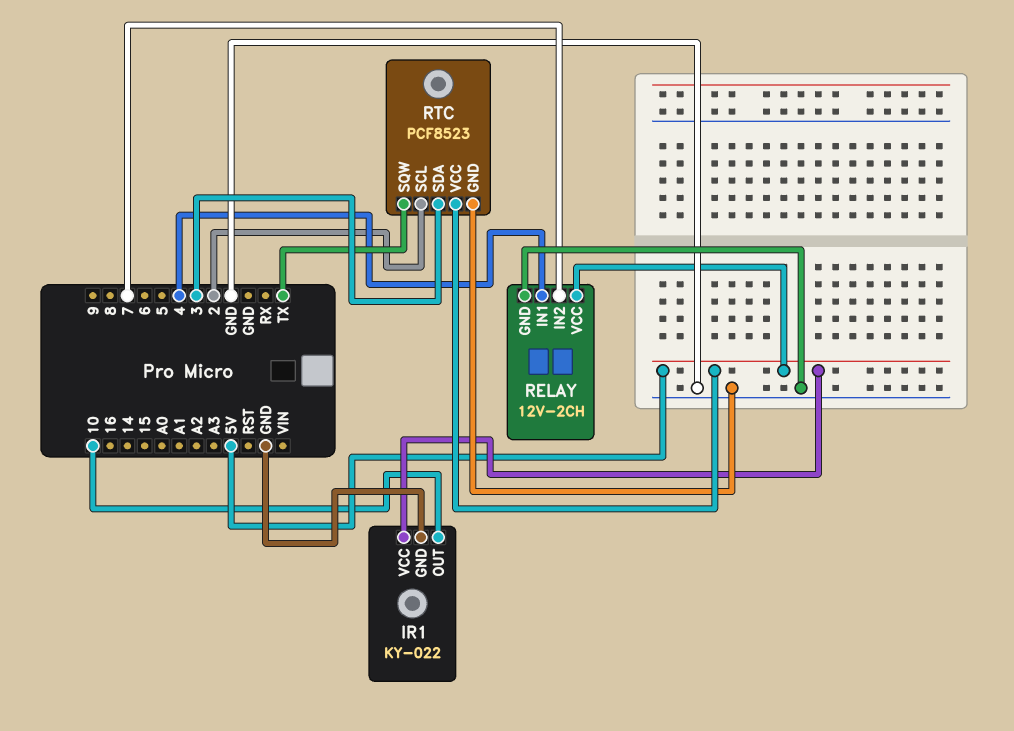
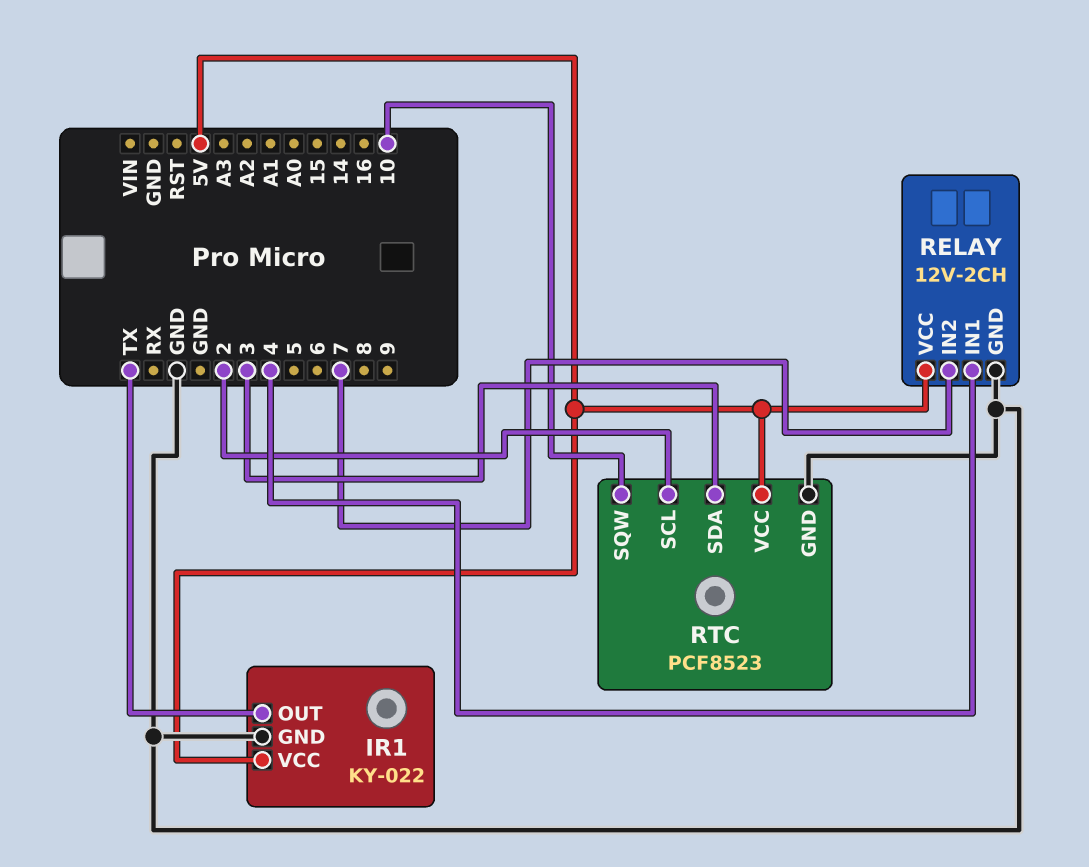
IR1 pin OUT: 10 -> TX
RTC pin SQW: TX -> 10

